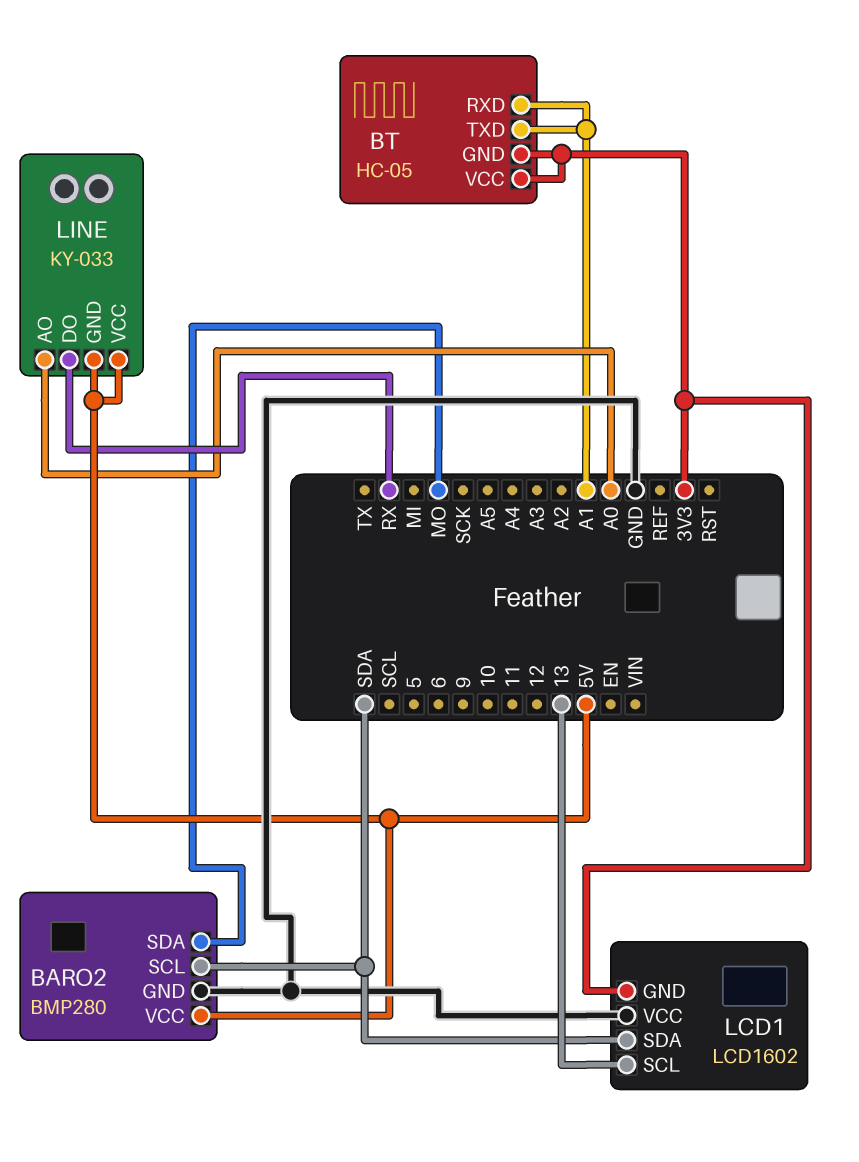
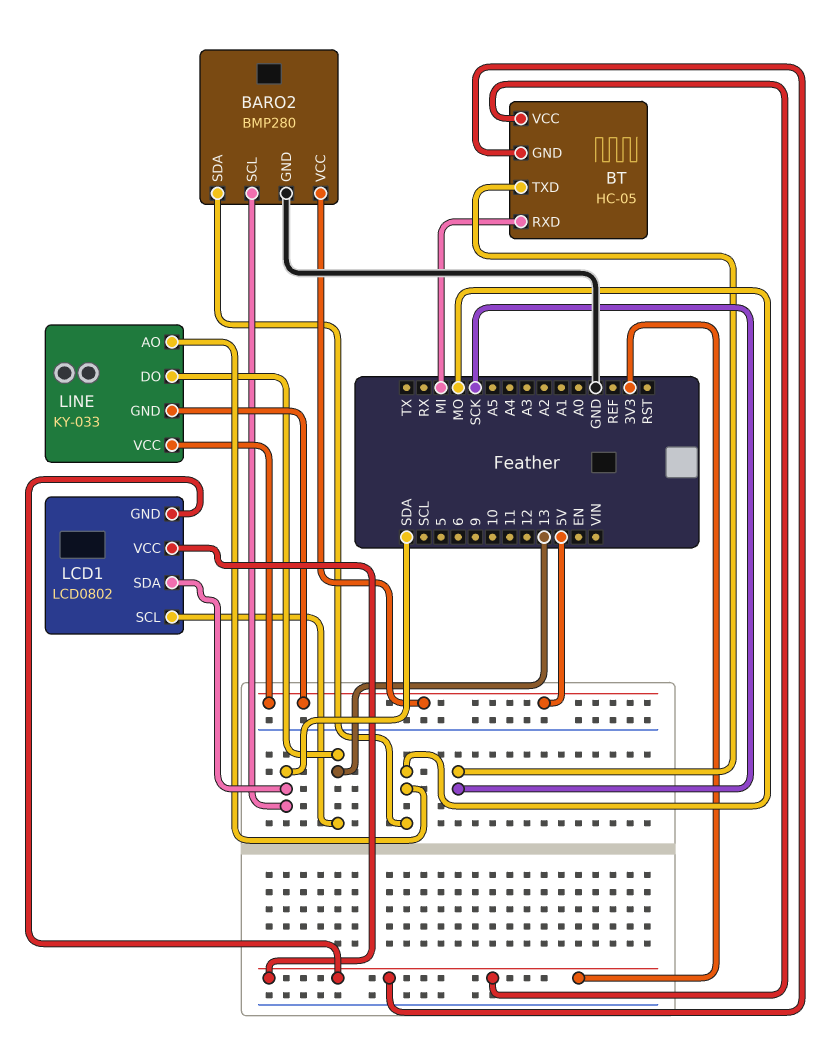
BT pin RXD: A1 -> MI
BT pin TXD: A1 -> SCK
LCD1: LCD1602 -> LCD0802
LCD1 pin VCC: GND -> 3V3
LINE pin AO: A0 -> MO
LINE pin DO: RX -> 13

